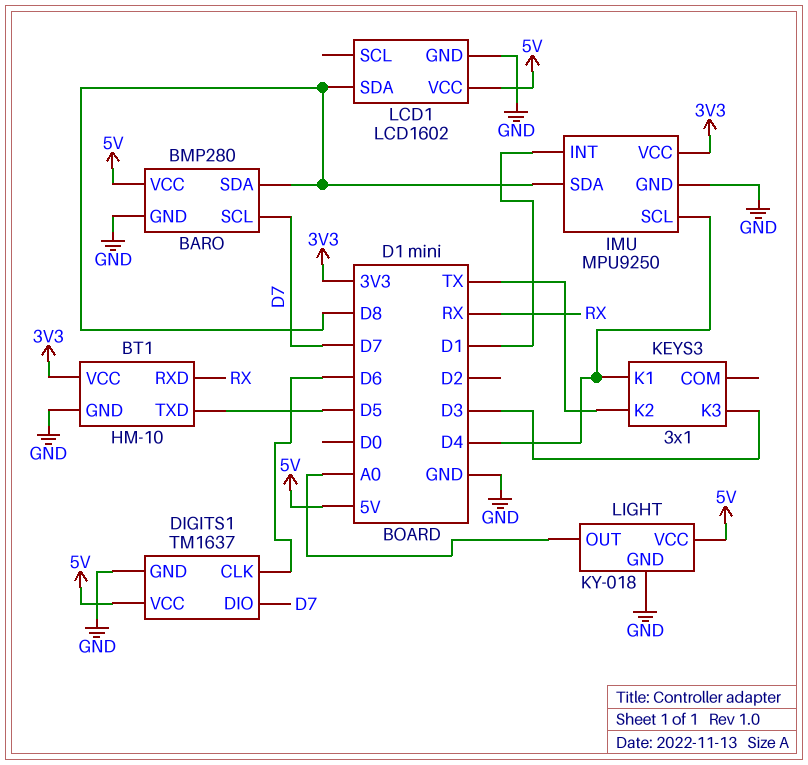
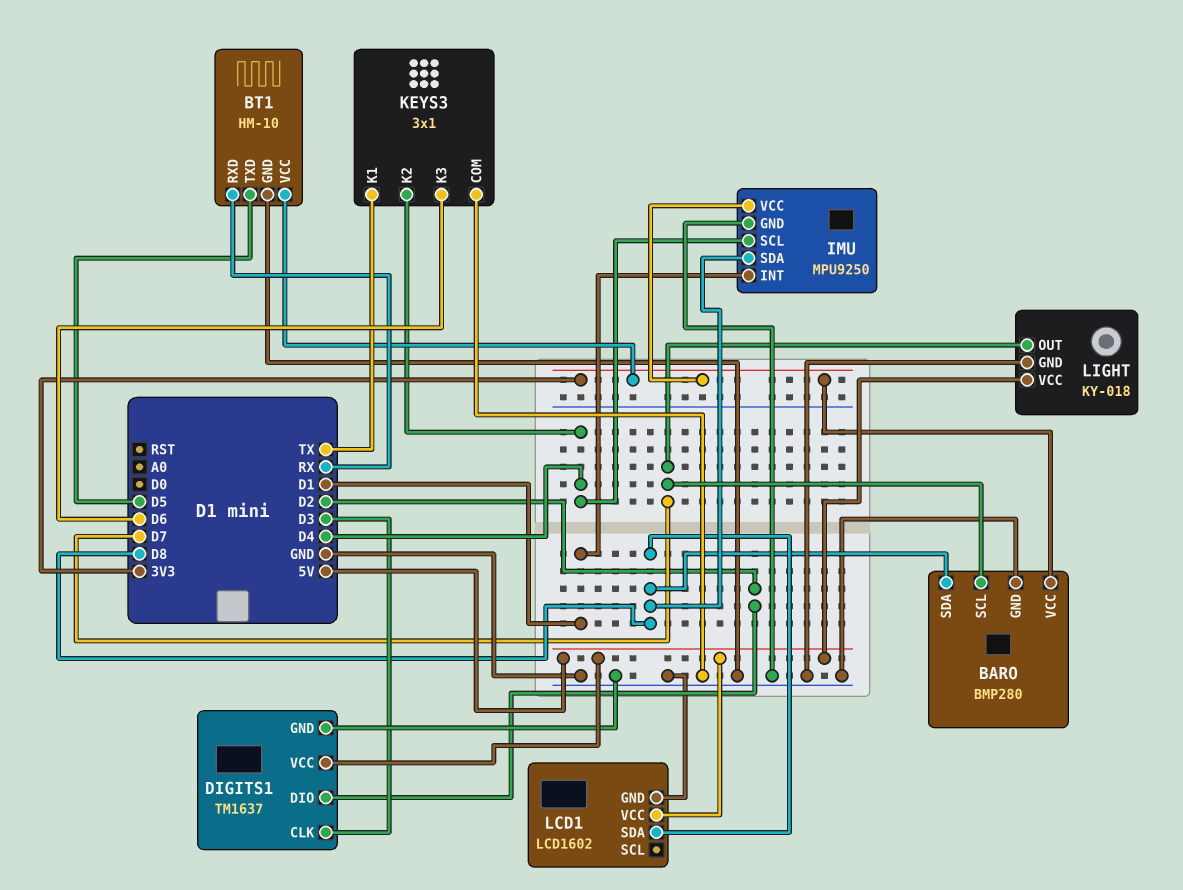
BARO pin VCC: 5V -> 3V3
DIGITS1 pin CLK: D6 -> D3
DIGITS1 pin DIO: D7 -> D2
KEYS3 pin COM: none -> GND
KEYS3 pin K1: D4 -> TX
KEYS3 pin K2: TX -> D4
KEYS3 pin K3: D3 -> D6
LIGHT pin OUT: A0 -> D7

